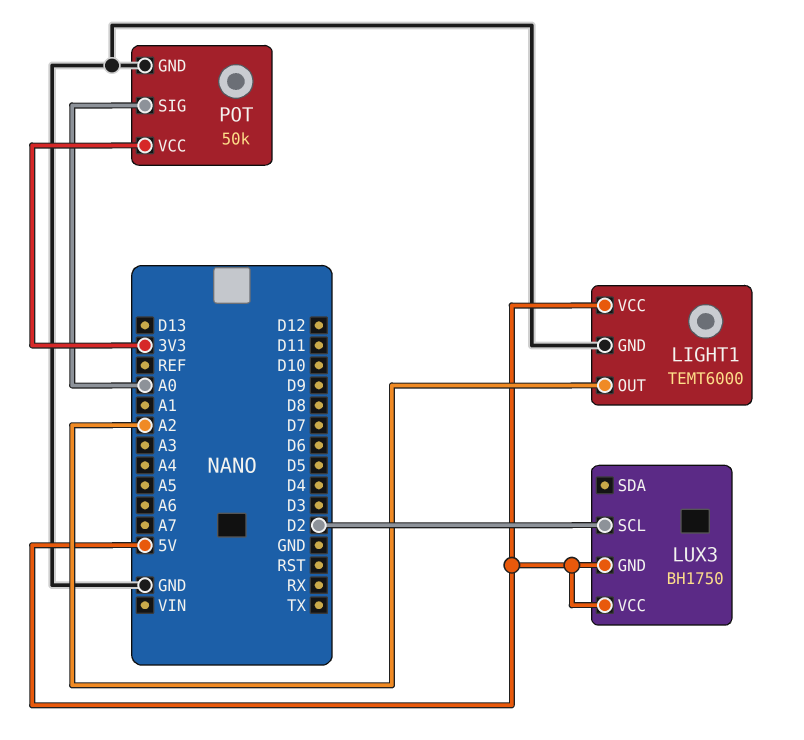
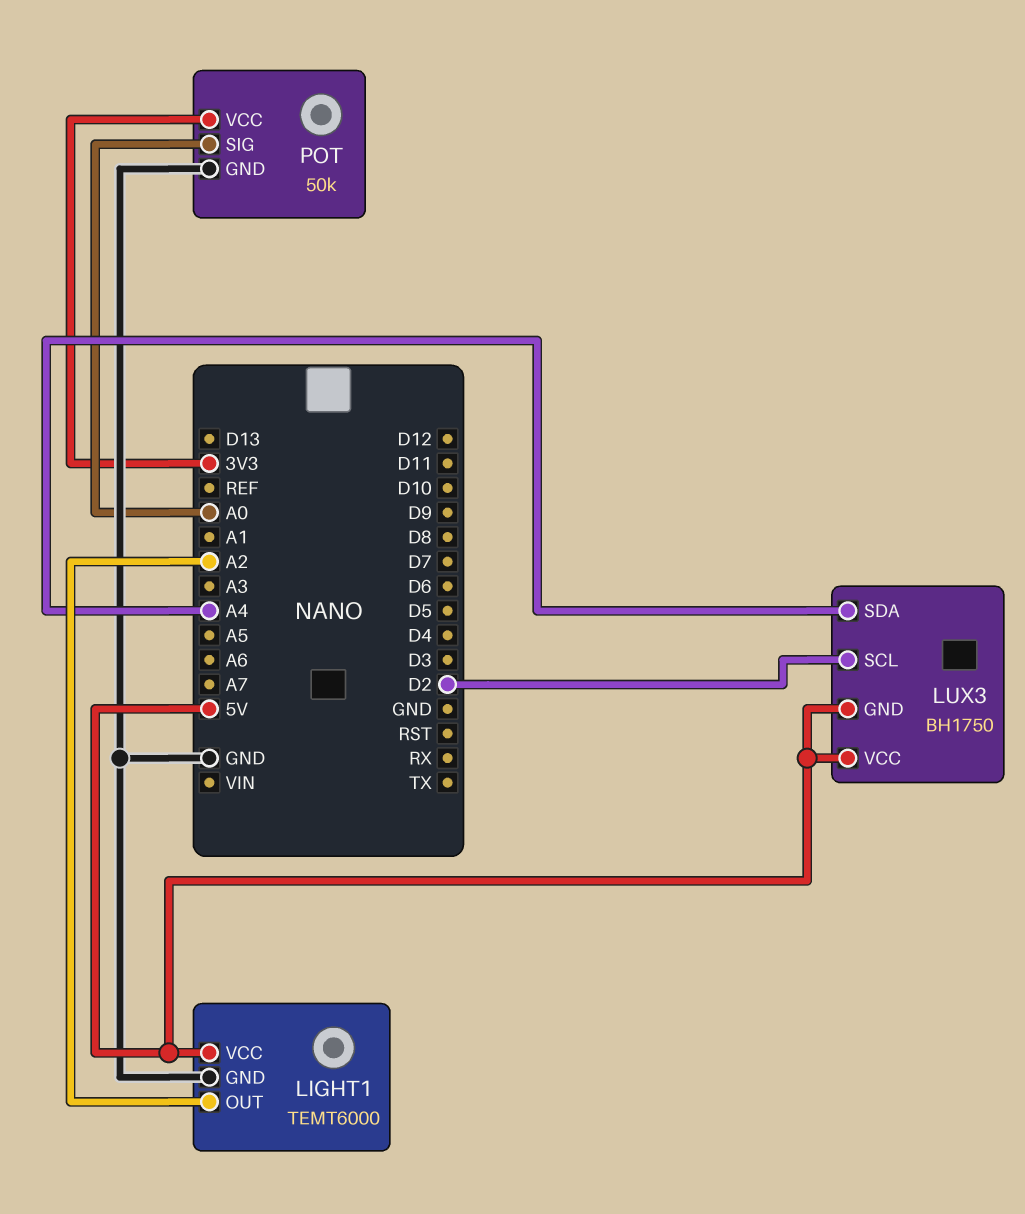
LUX3 pin SDA: none -> A4

